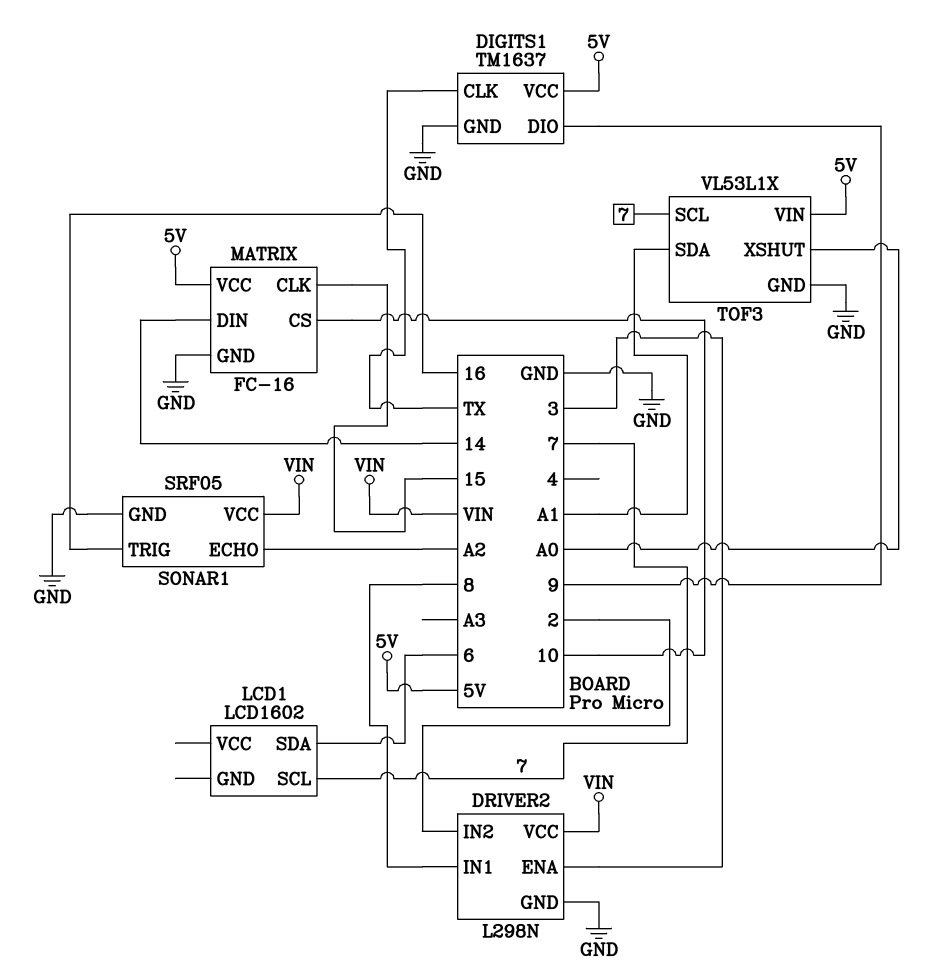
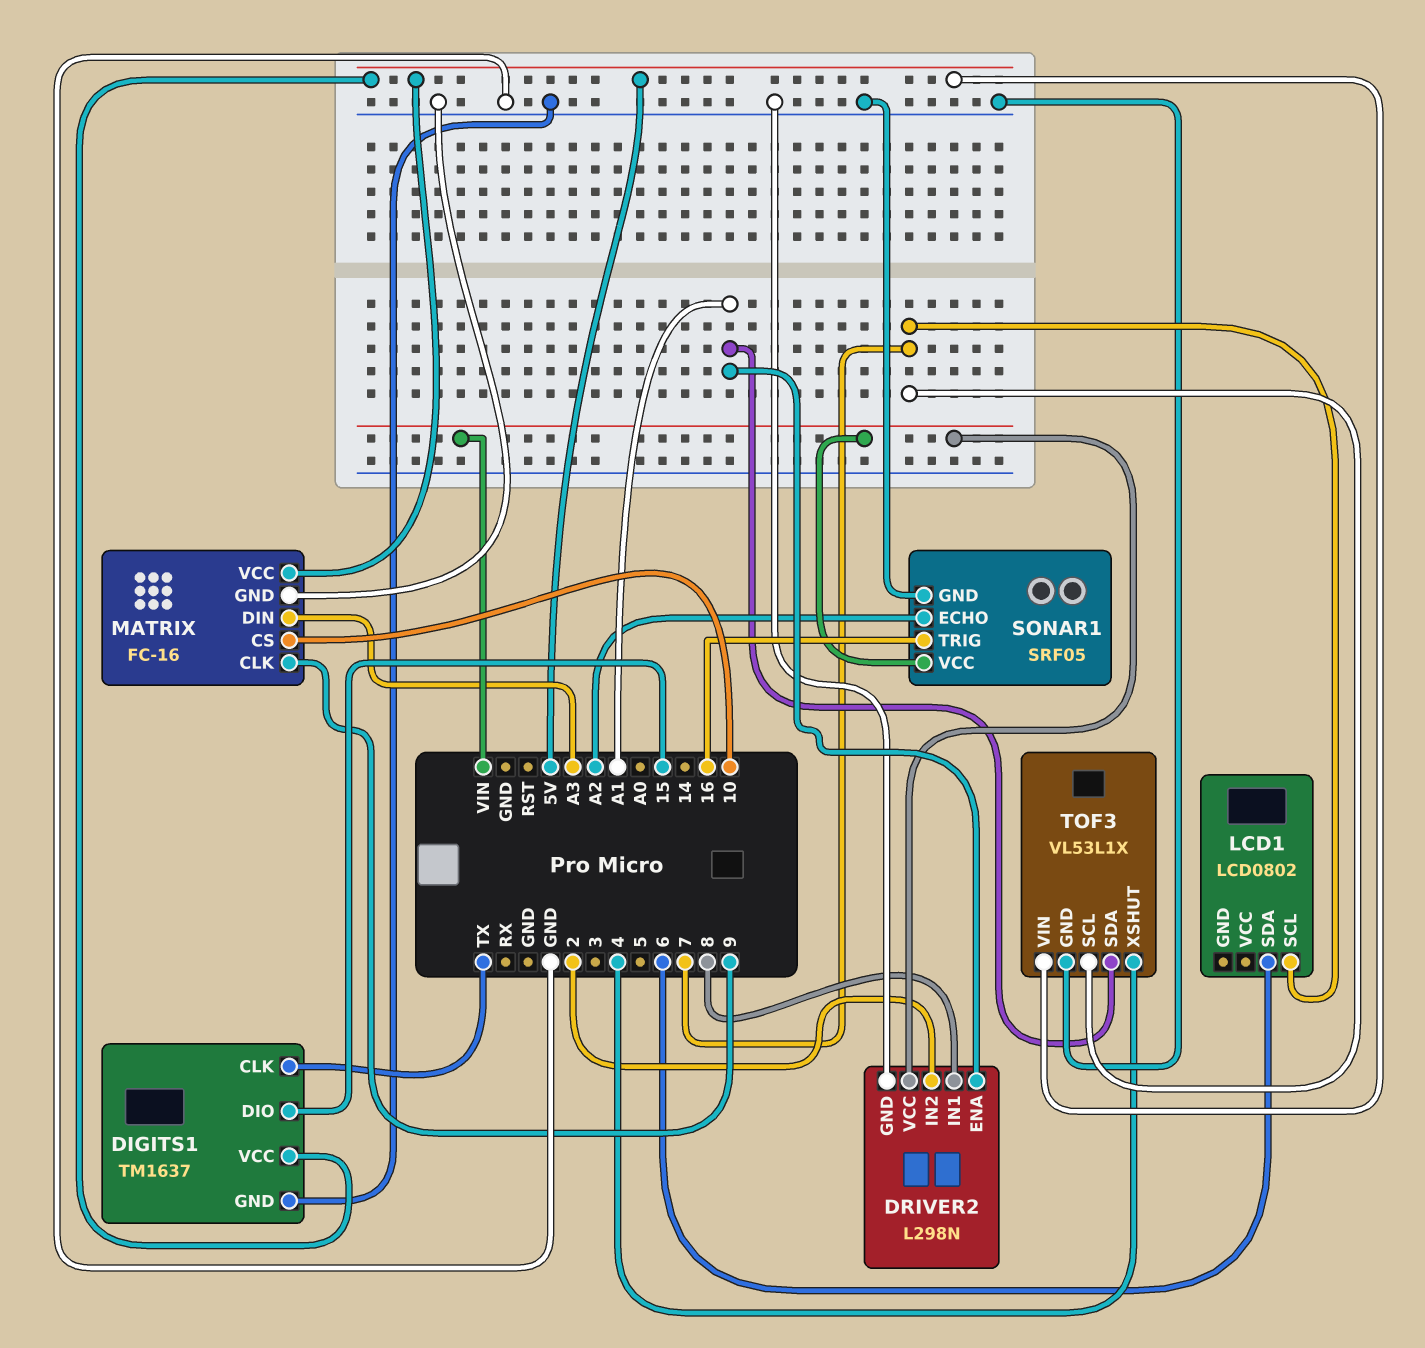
DIGITS1 pin DIO: 9 -> 15
DRIVER2 pin ENA: 3 -> A1
LCD1: LCD1602 -> LCD0802
MATRIX pin CLK: 15 -> 9
MATRIX pin DIN: 14 -> A3
TOF3 pin XSHUT: A0 -> 4

